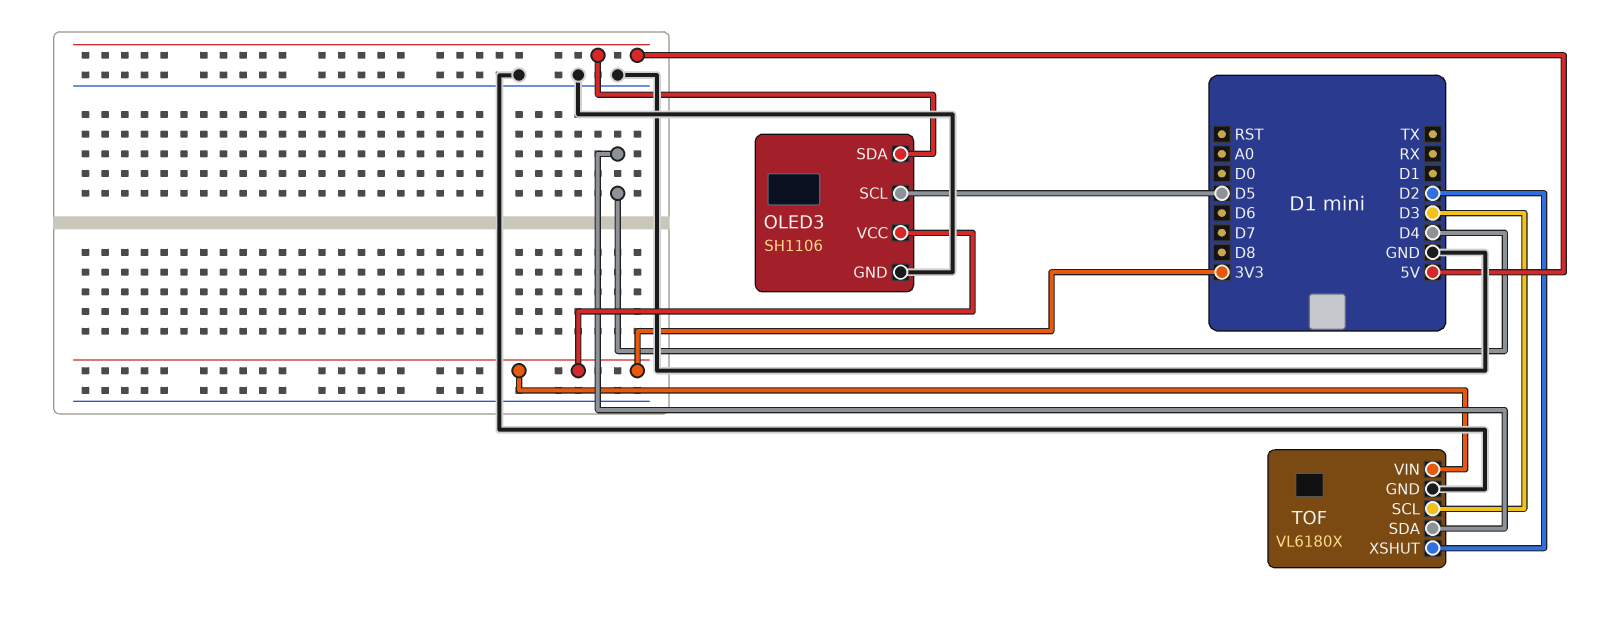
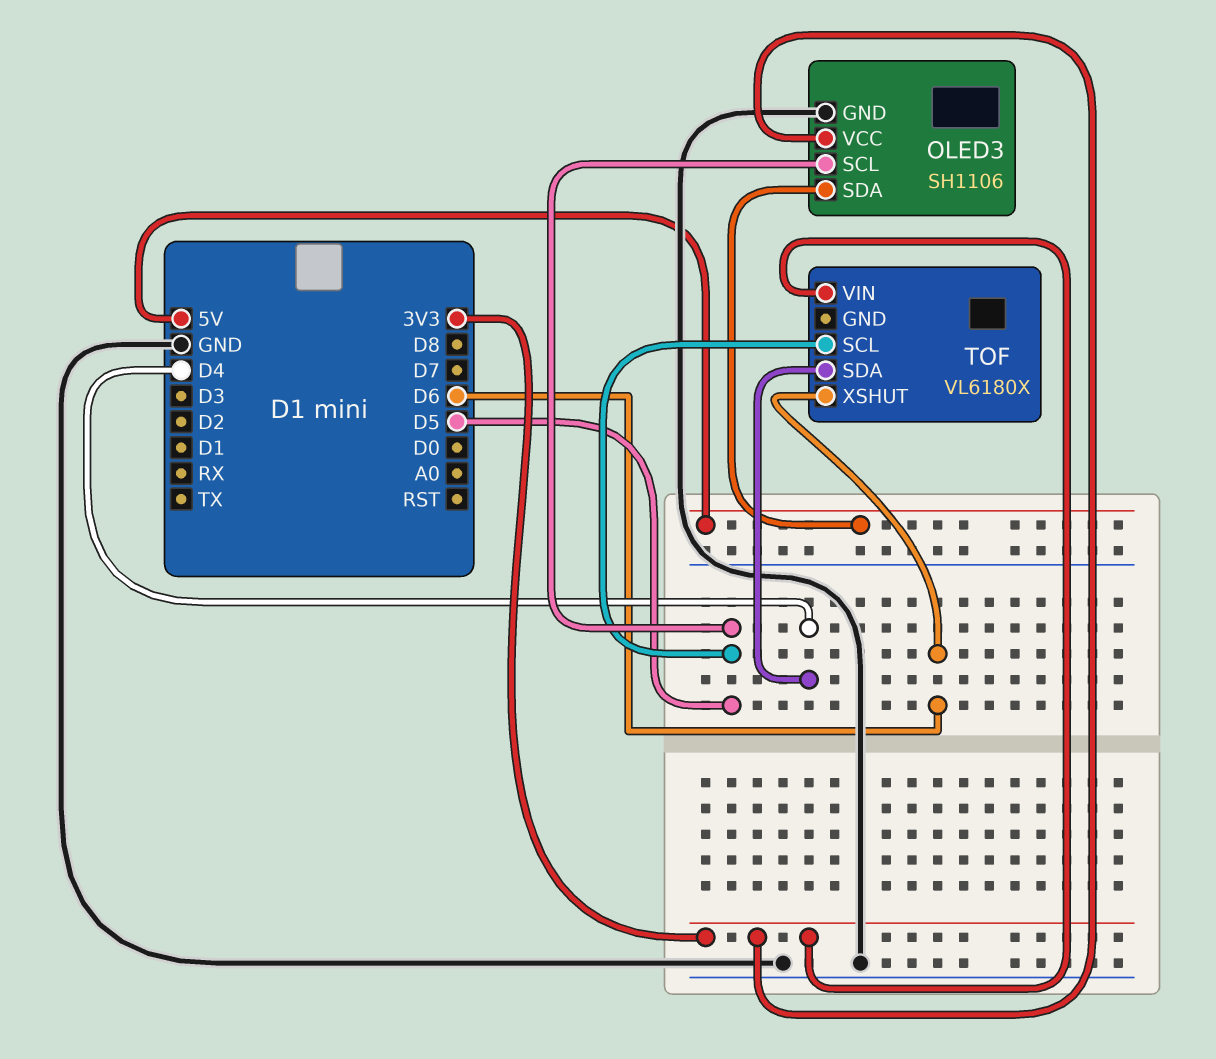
TOF pin GND: GND -> none
TOF pin SCL: D3 -> D5
TOF pin XSHUT: D2 -> D6

